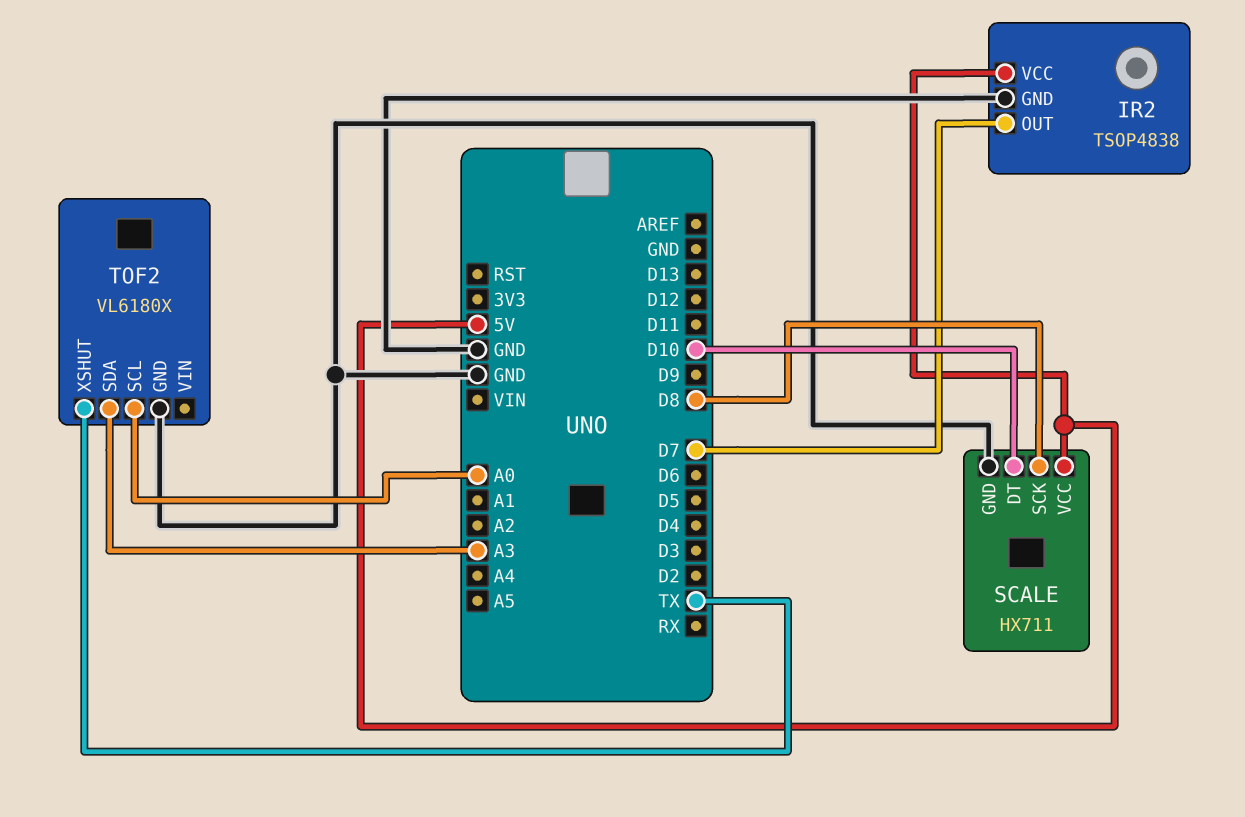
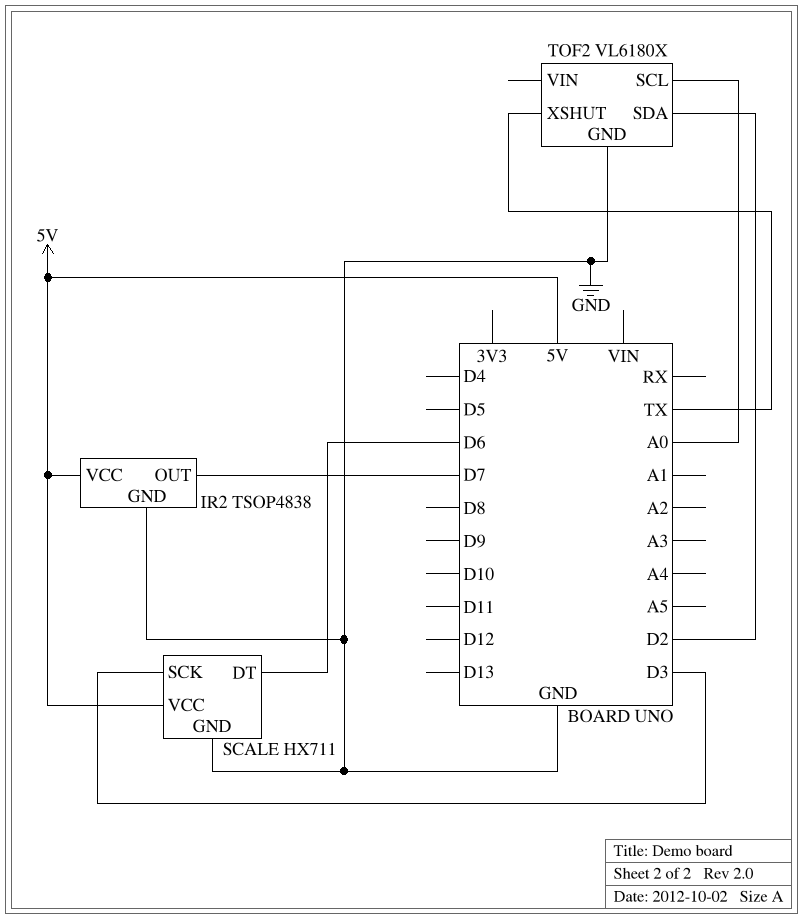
SCALE pin DT: D10 -> D6
SCALE pin SCK: D8 -> D3
TOF2 pin SDA: A3 -> D2

